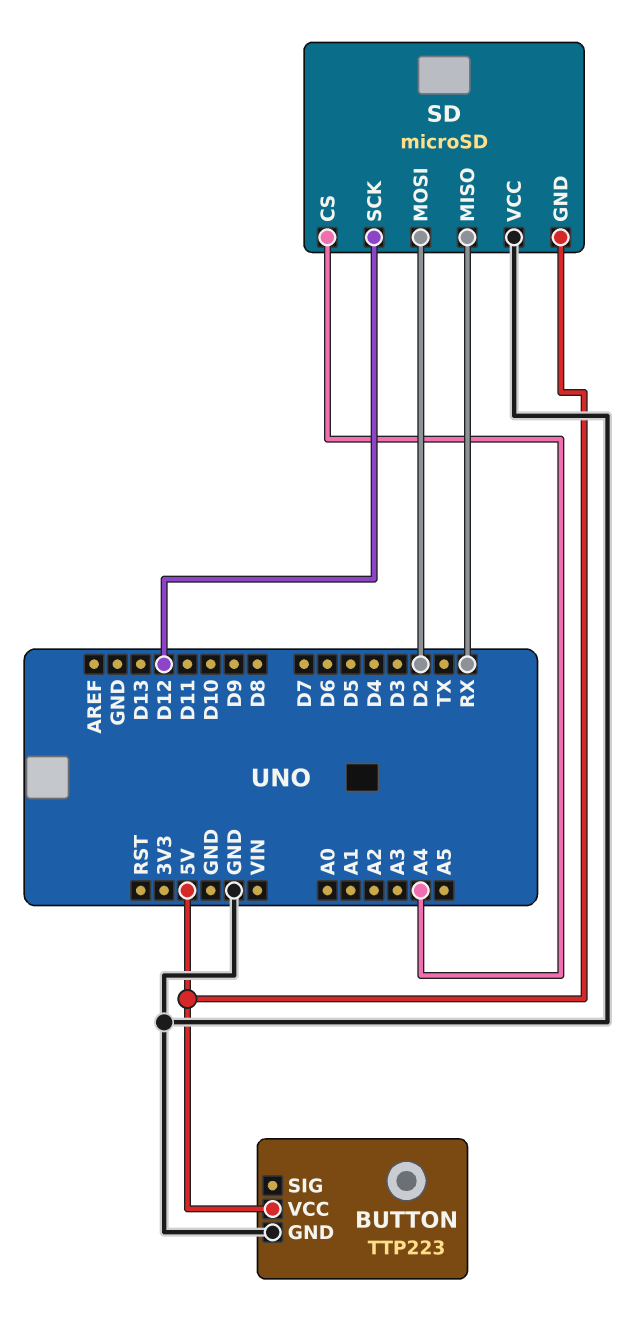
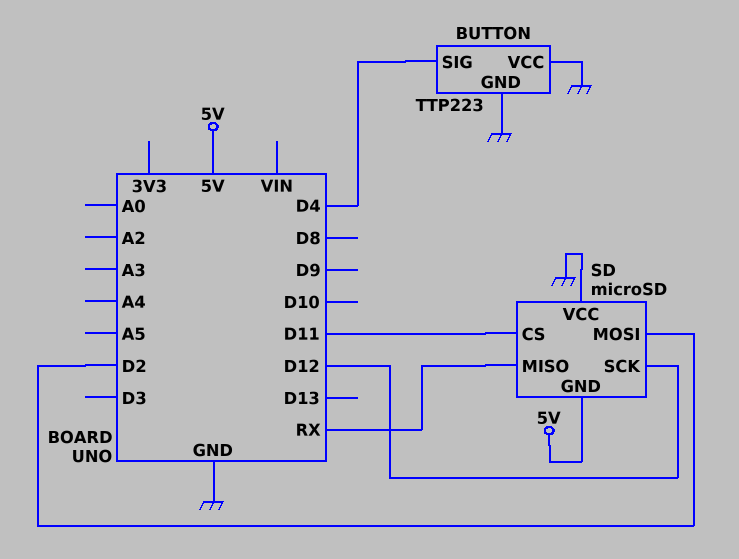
BUTTON pin SIG: none -> D4
BUTTON pin VCC: 5V -> GND
SD pin CS: A4 -> D11

